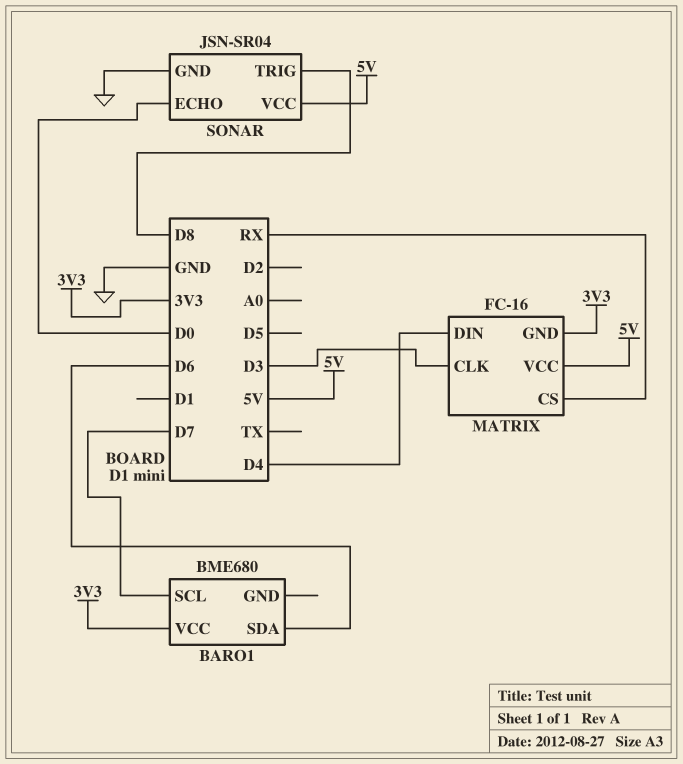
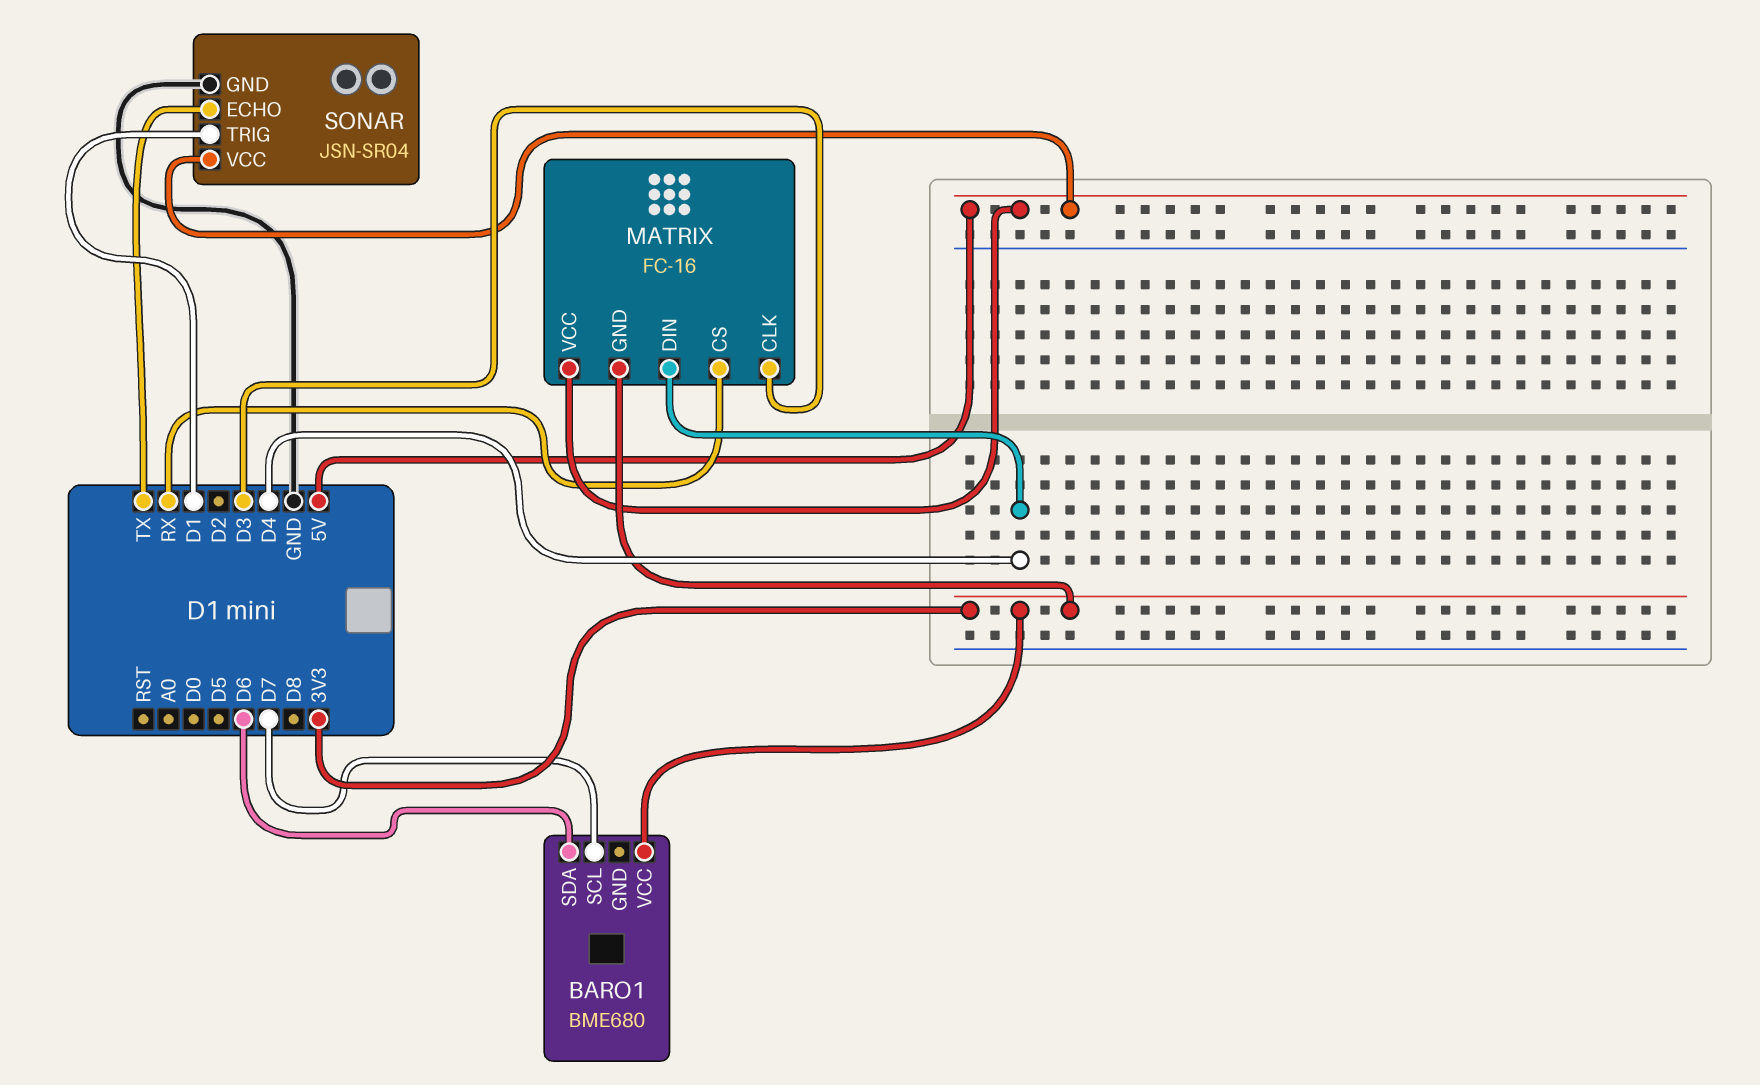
SONAR pin ECHO: D0 -> TX
SONAR pin TRIG: D8 -> D1

